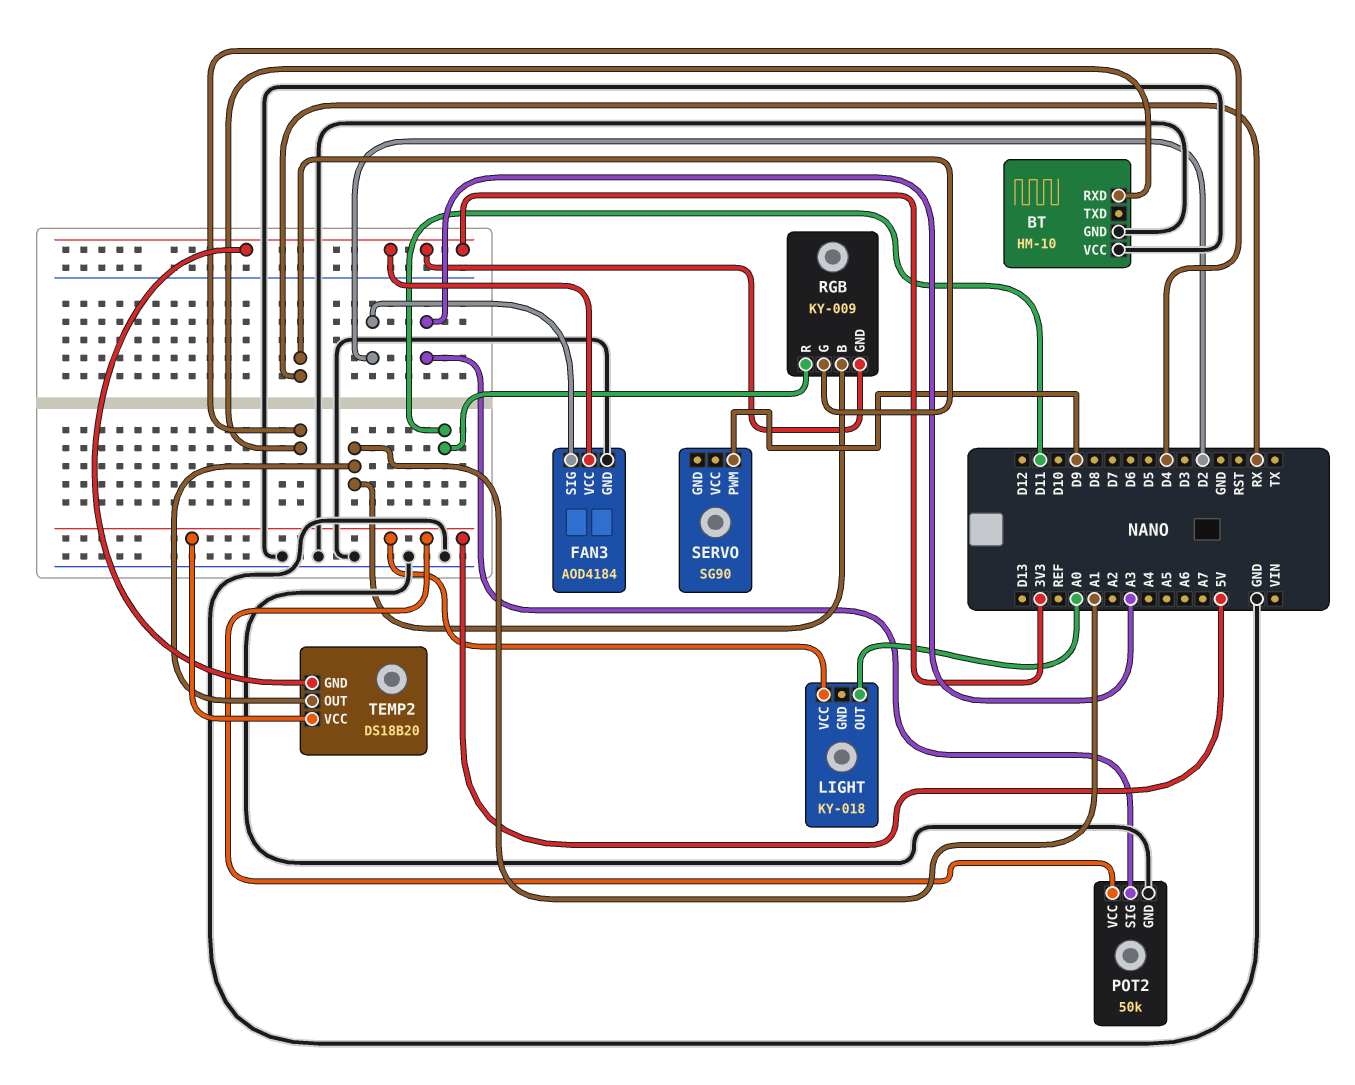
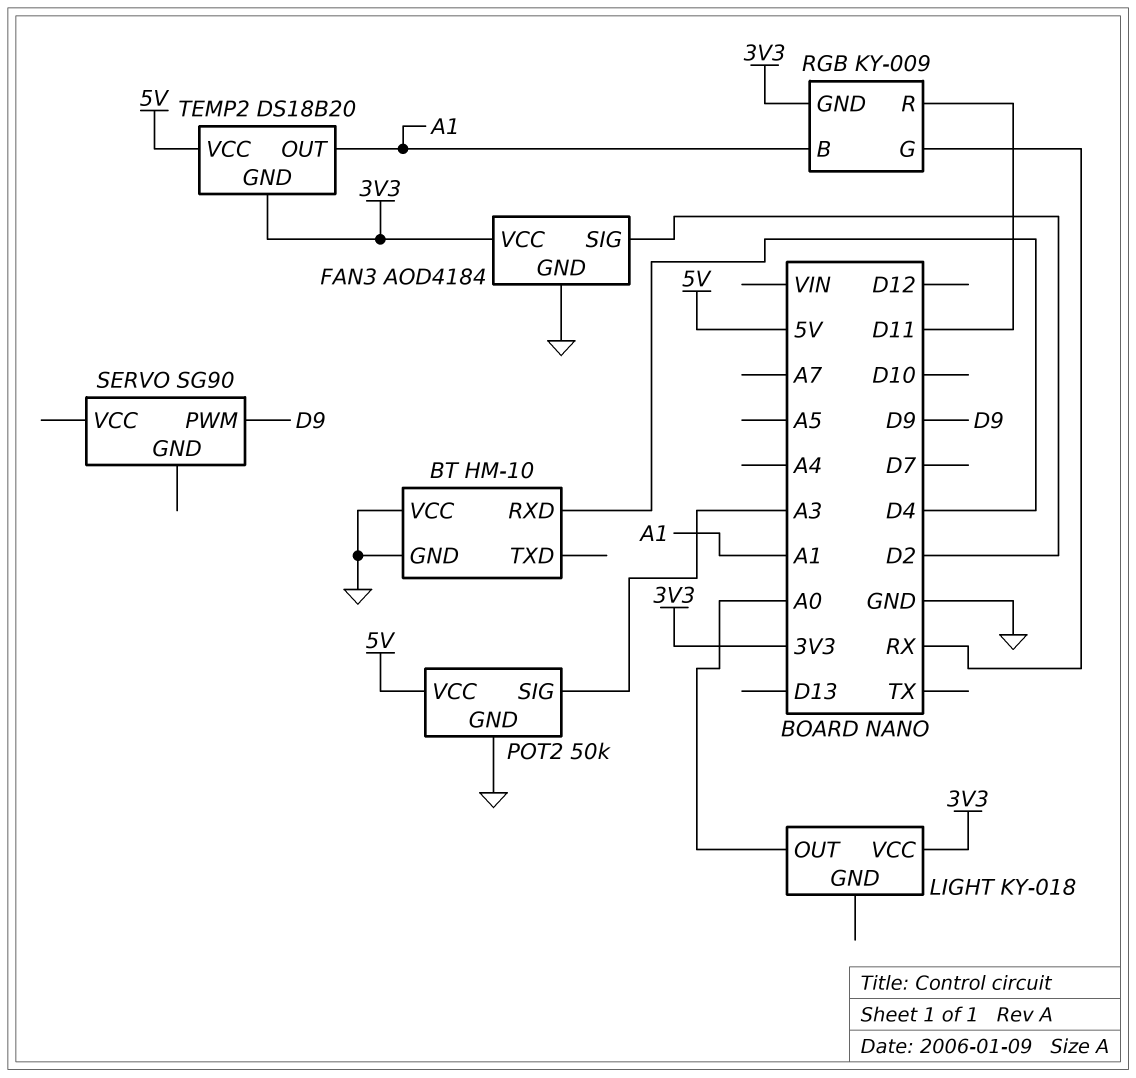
LIGHT pin VCC: 5V -> 3V3

